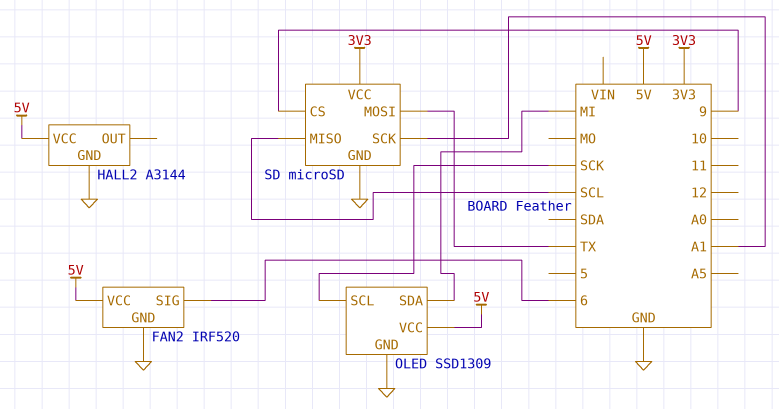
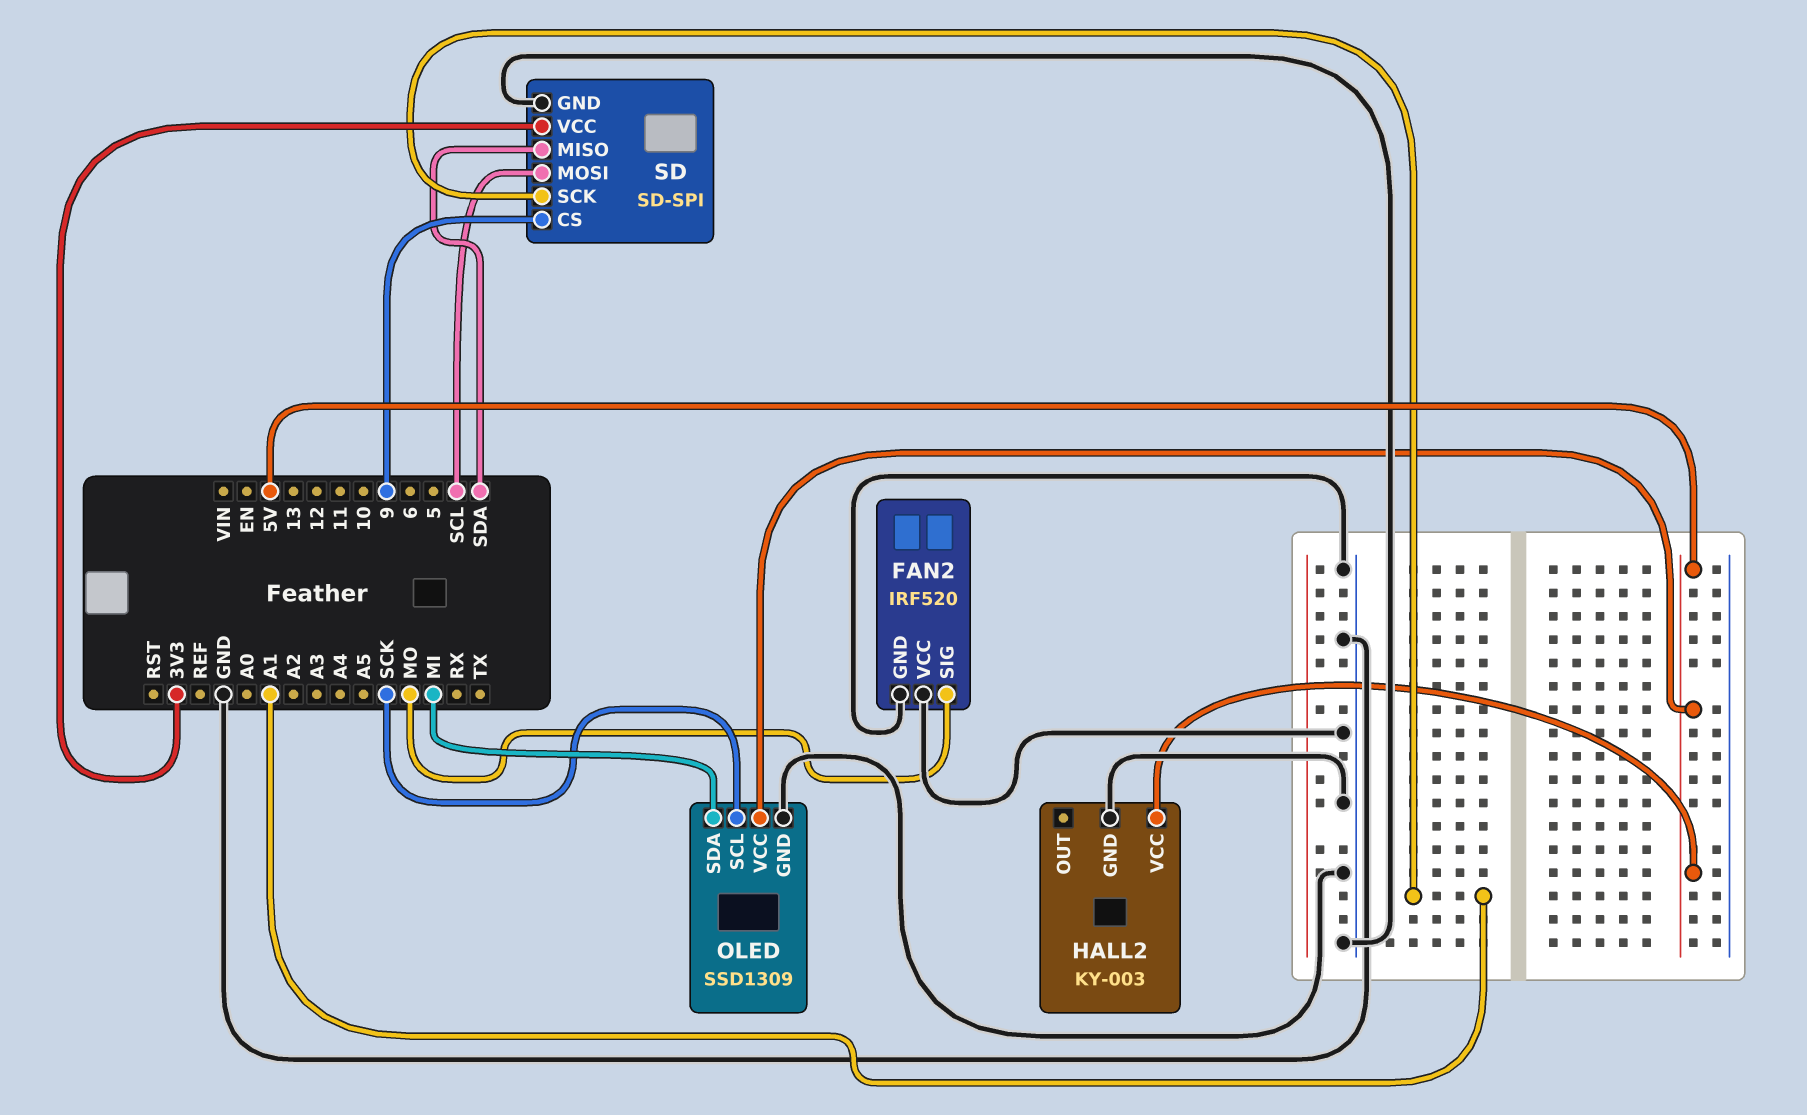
FAN2 pin SIG: 6 -> MO
FAN2 pin VCC: 5V -> GND
HALL2: A3144 -> KY-003
SD: microSD -> SD-SPI
SD pin MISO: SCL -> SDA
SD pin MOSI: TX -> SCL

